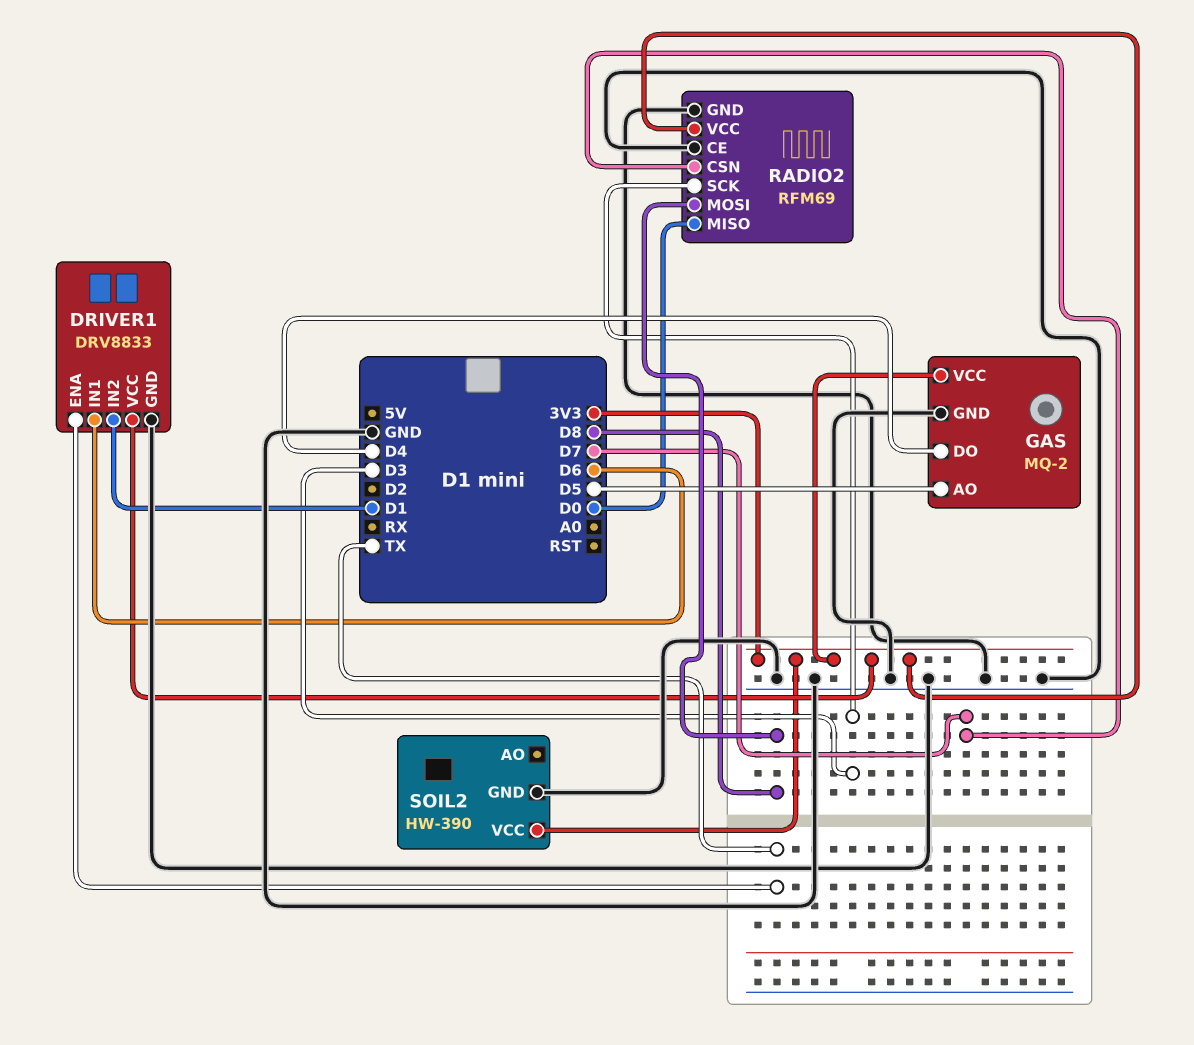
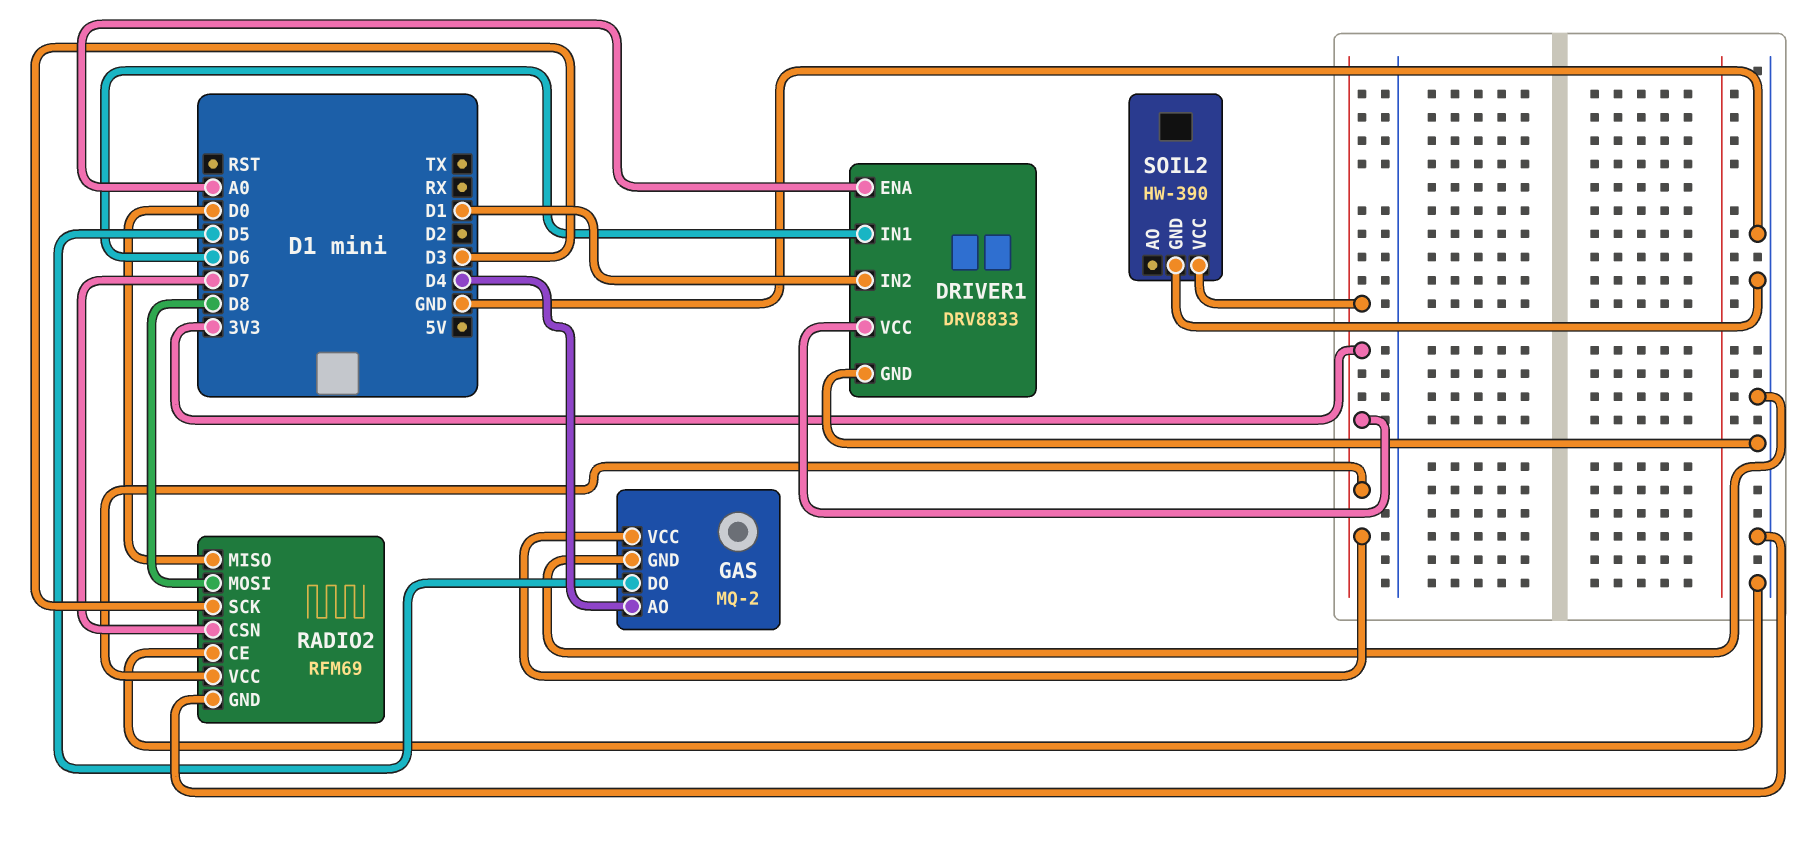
DRIVER1 pin ENA: TX -> A0
GAS pin AO: D5 -> D4
GAS pin DO: D4 -> D5

